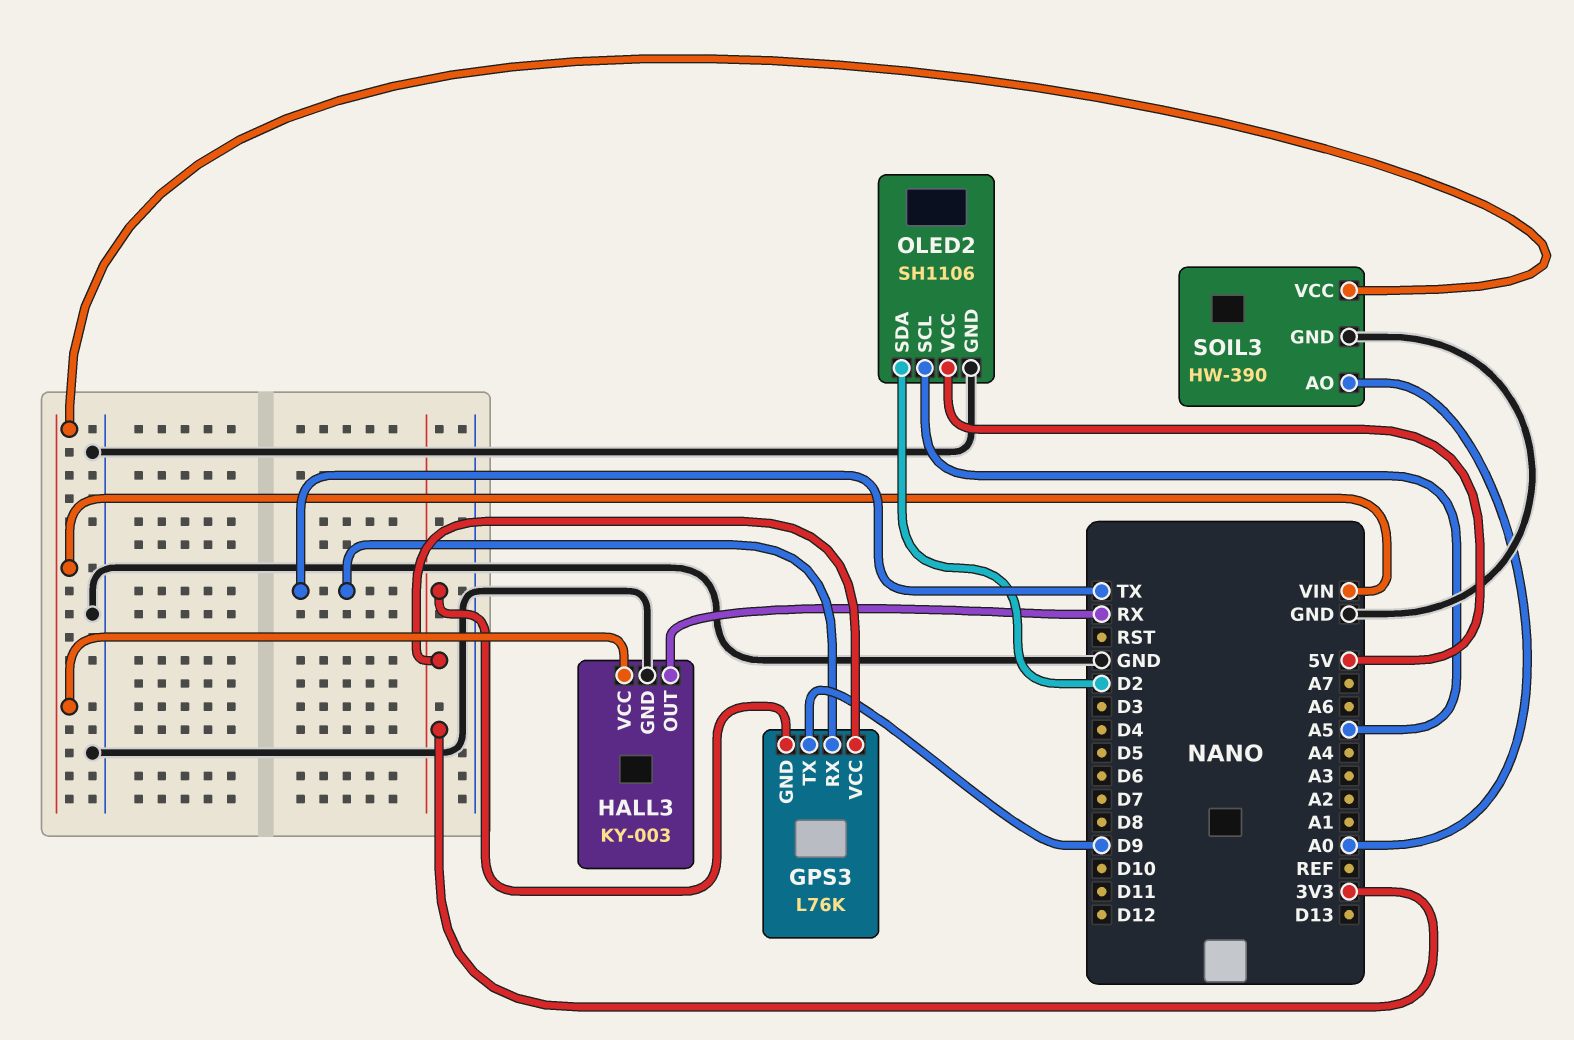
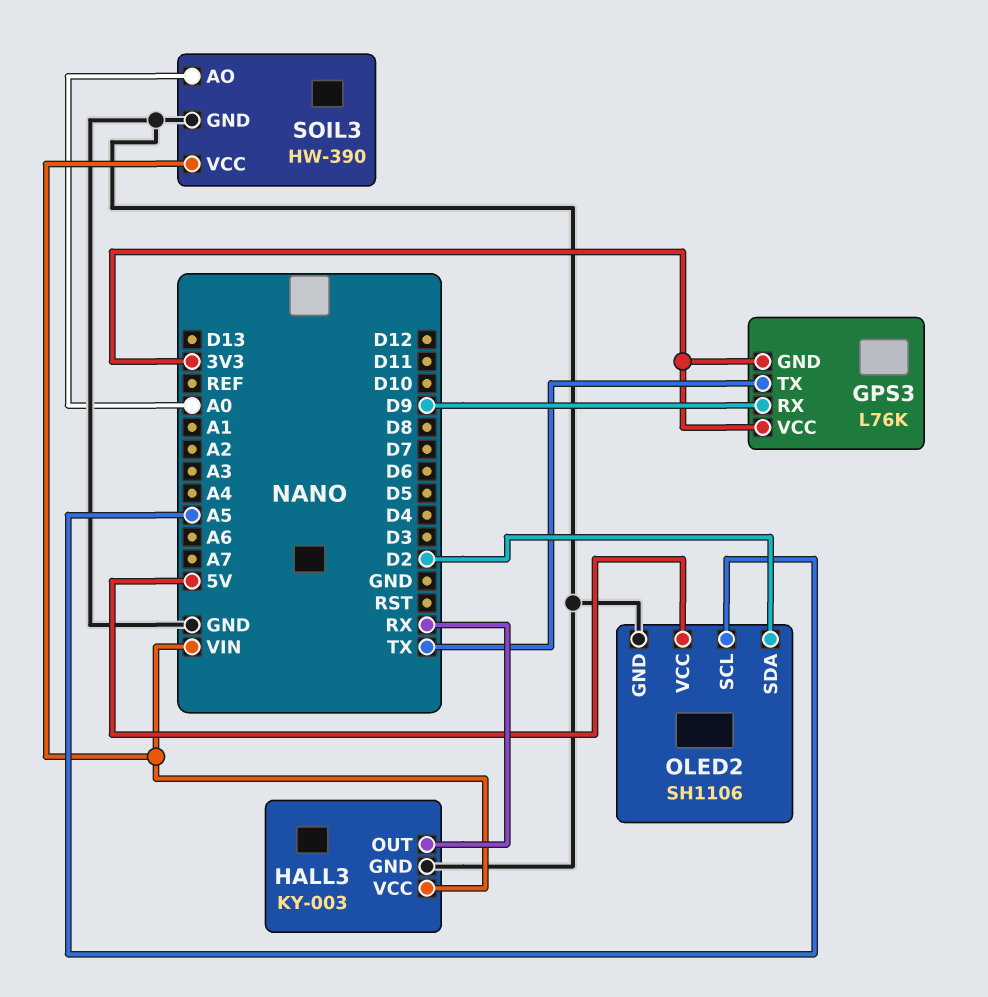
GPS3 pin RX: TX -> D9
GPS3 pin TX: D9 -> TX

